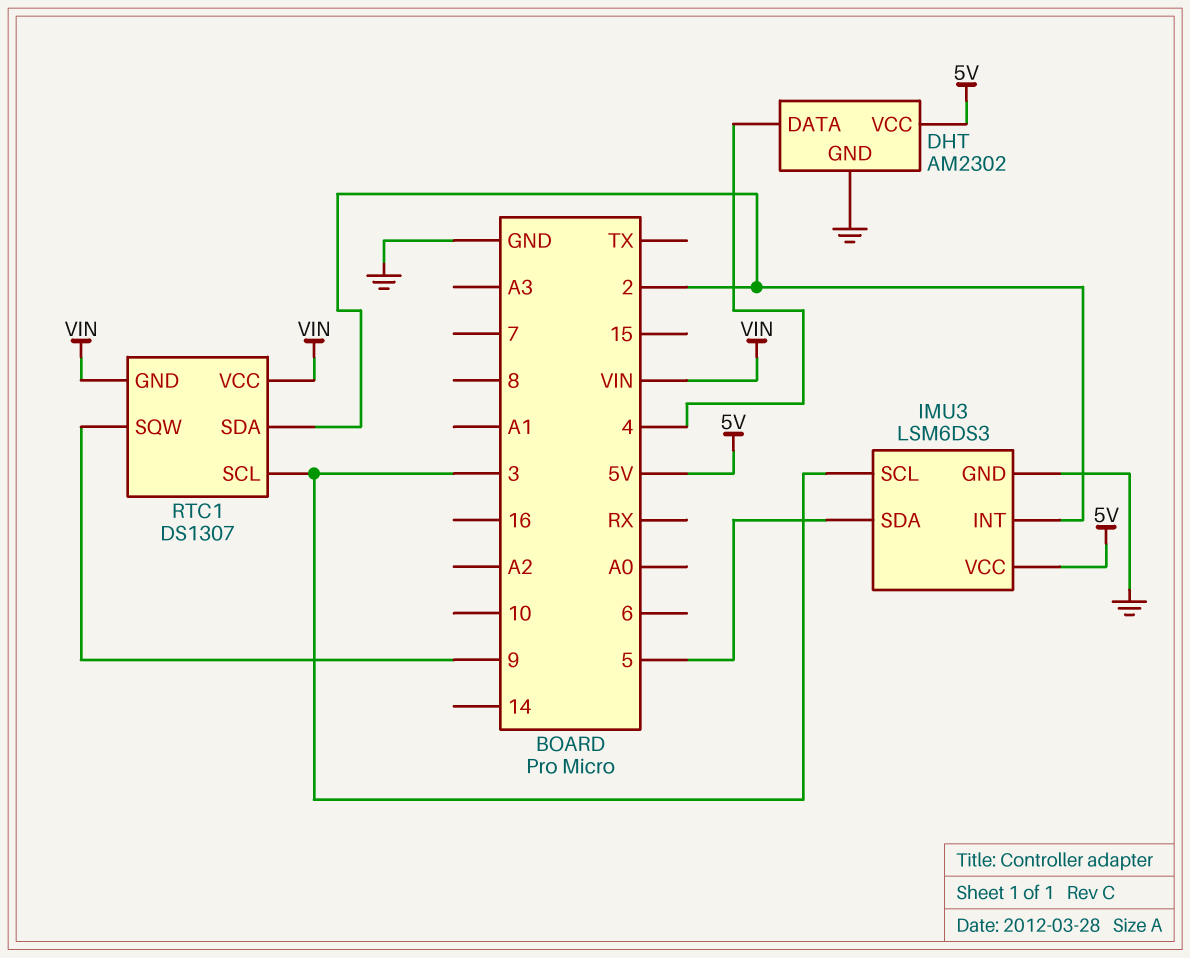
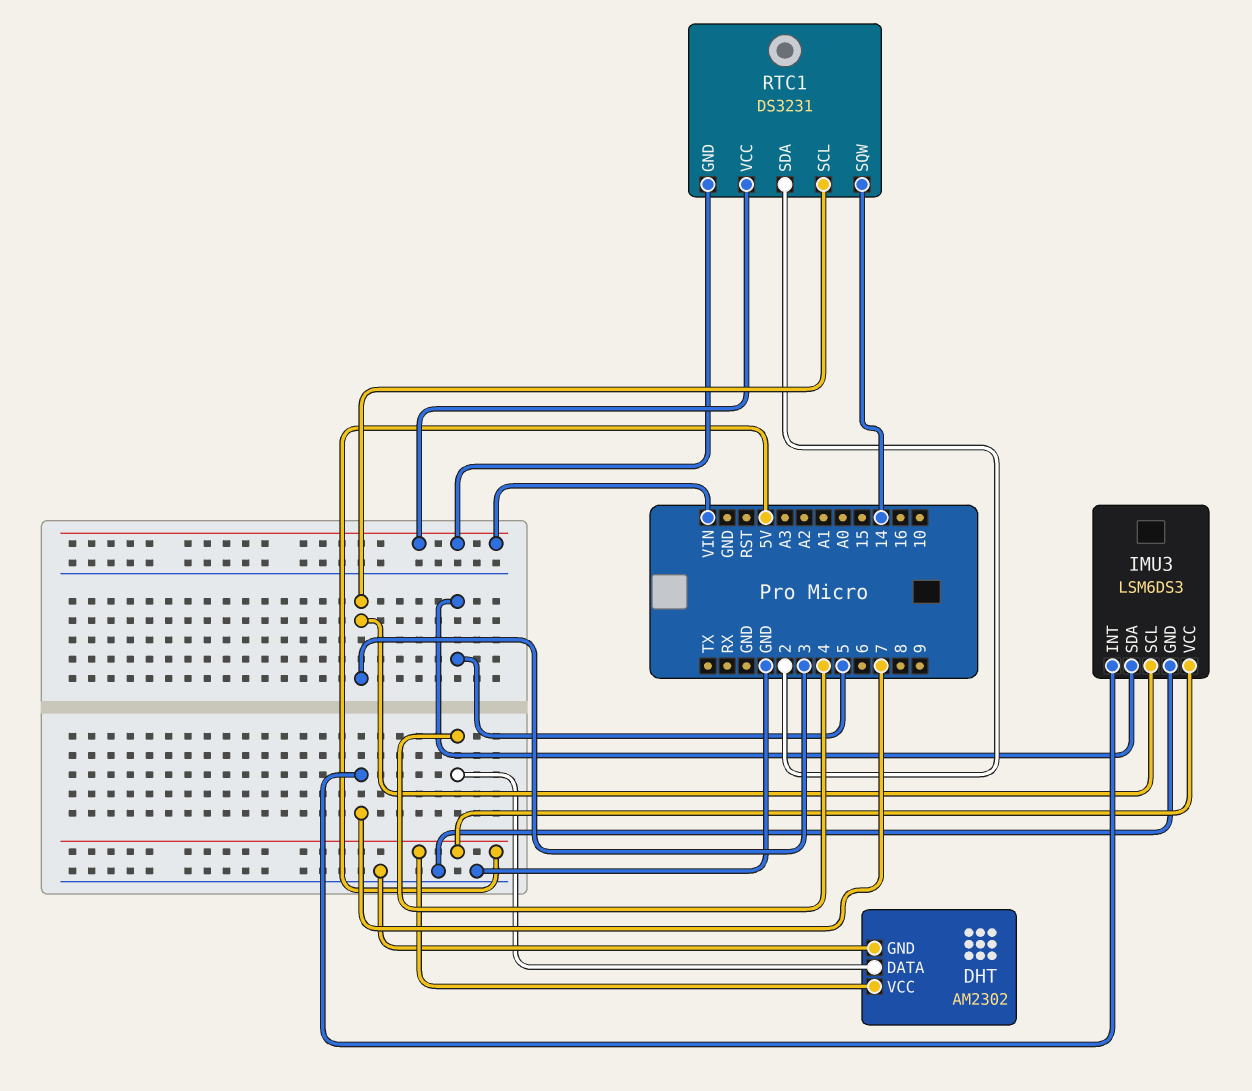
IMU3 pin INT: 2 -> 7
RTC1: DS1307 -> DS3231
RTC1 pin SQW: 9 -> 14

